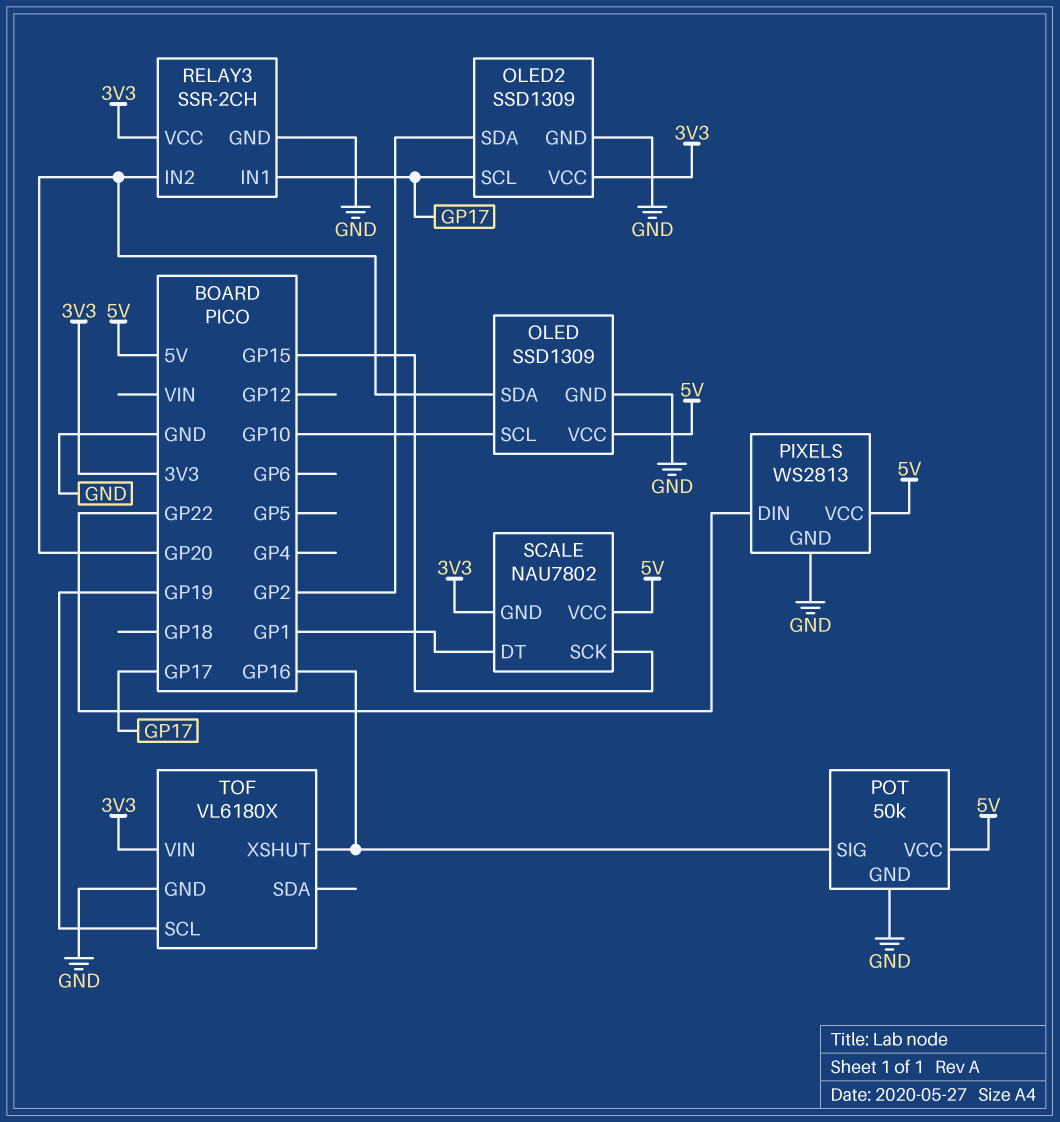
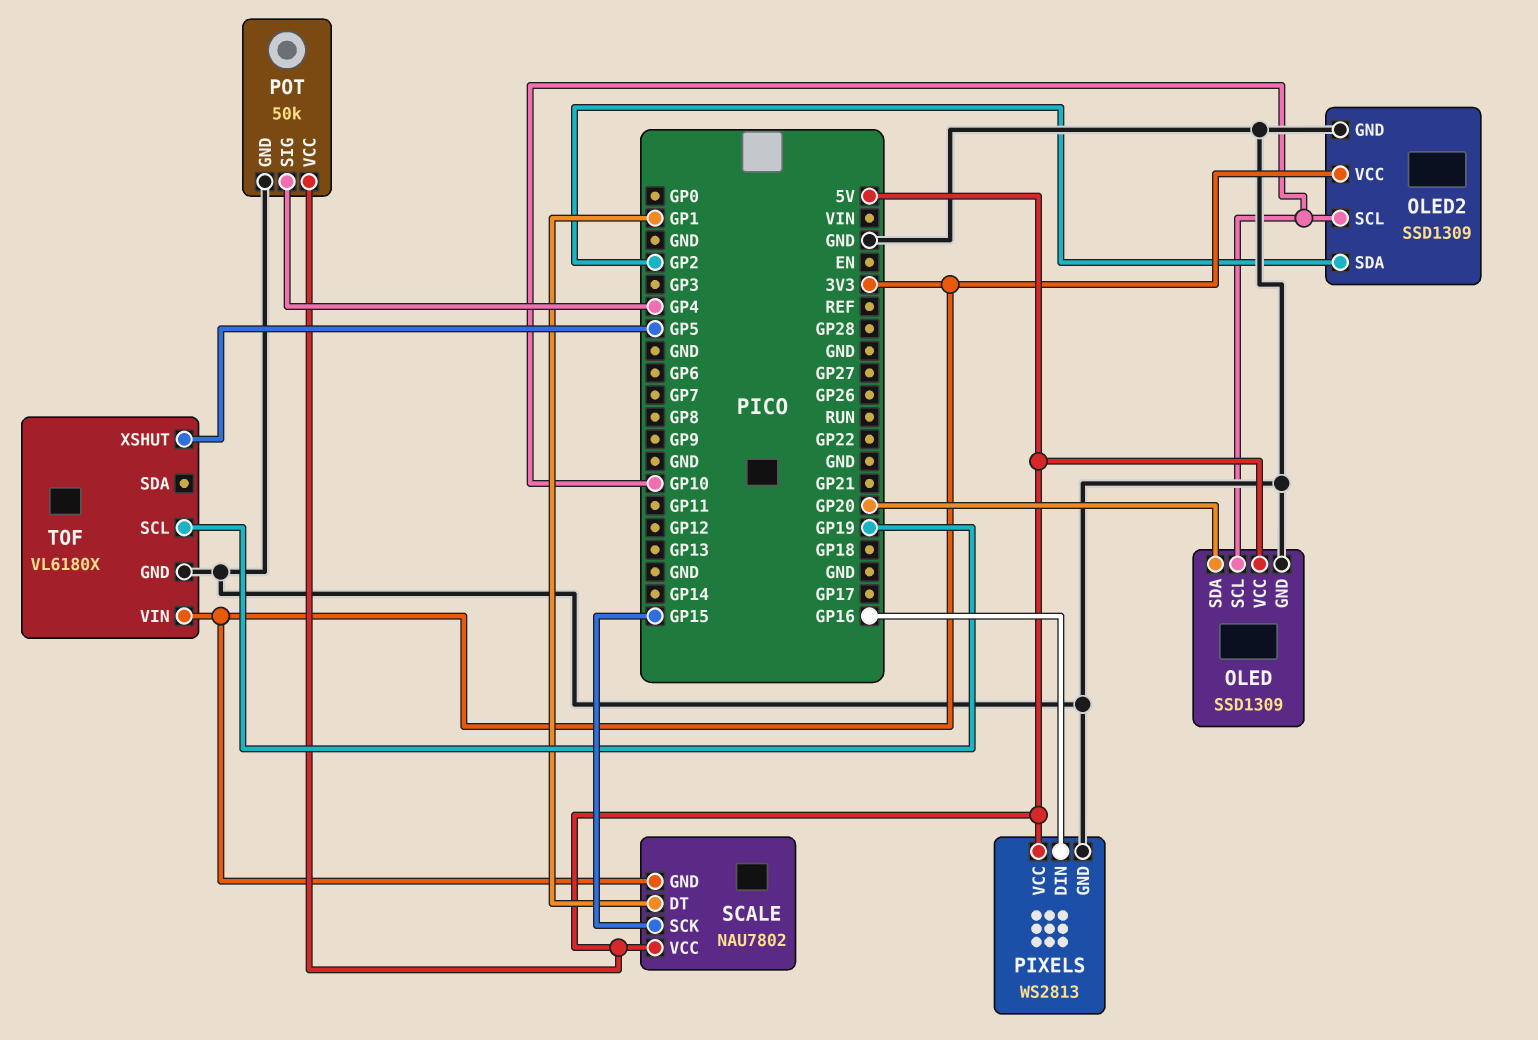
OLED2 pin SCL: GP17 -> GP10
PIXELS pin DIN: GP22 -> GP16
POT pin SIG: GP16 -> GP4
RELAY3: SSR-2CH -> none
RELAY3 pin GND: GND -> none
RELAY3 pin IN1: GP17 -> none
RELAY3 pin IN2: GP20 -> none
RELAY3 pin VCC: 3V3 -> none
TOF pin XSHUT: GP16 -> GP5

